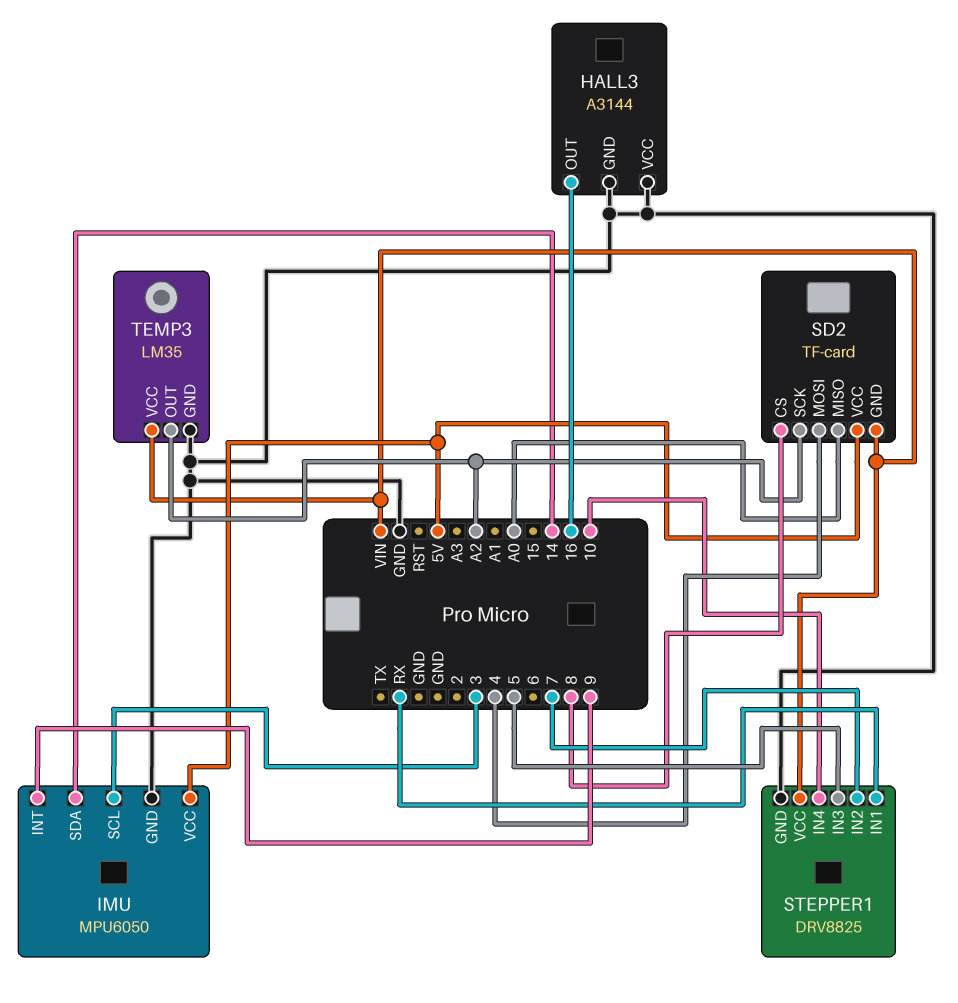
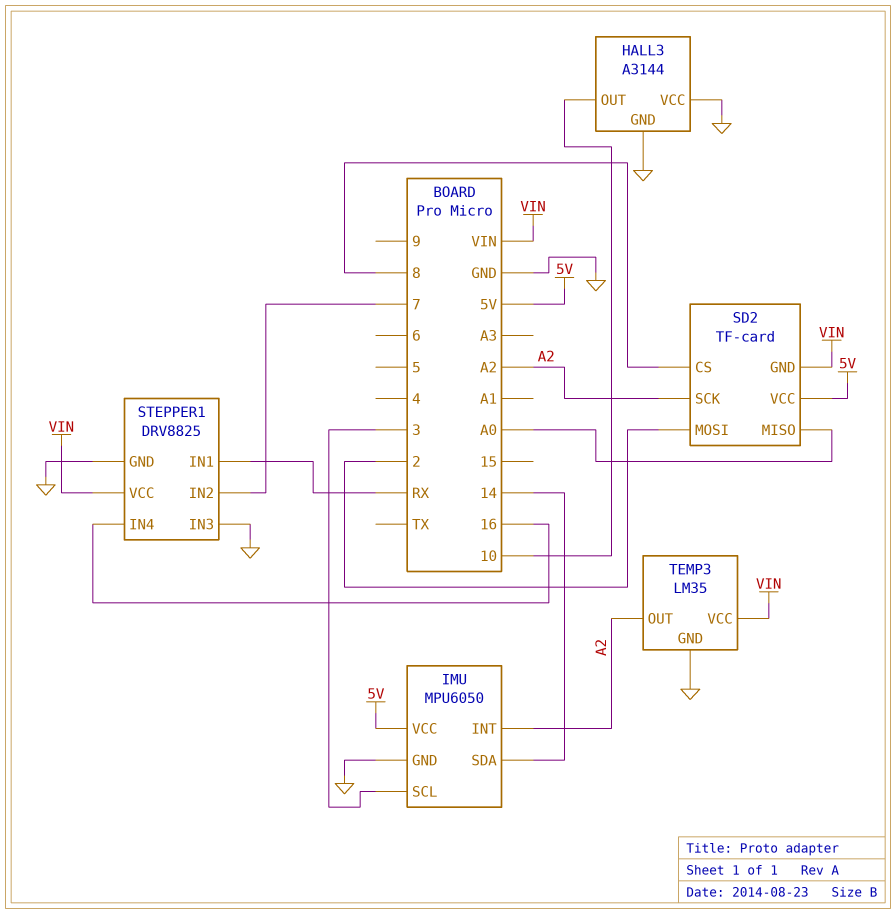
HALL3 pin OUT: 16 -> 10
IMU pin INT: 9 -> A2
SD2 pin MOSI: 4 -> 2
STEPPER1 pin IN3: 5 -> GND
STEPPER1 pin IN4: 10 -> 16

